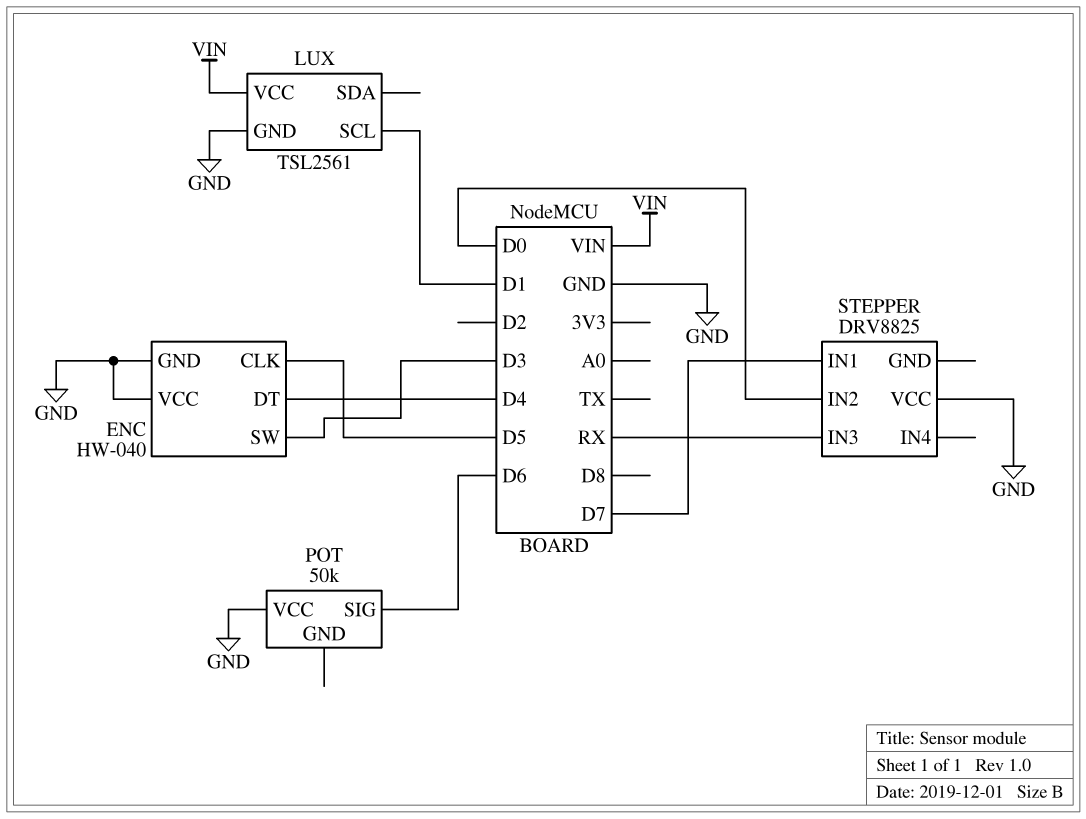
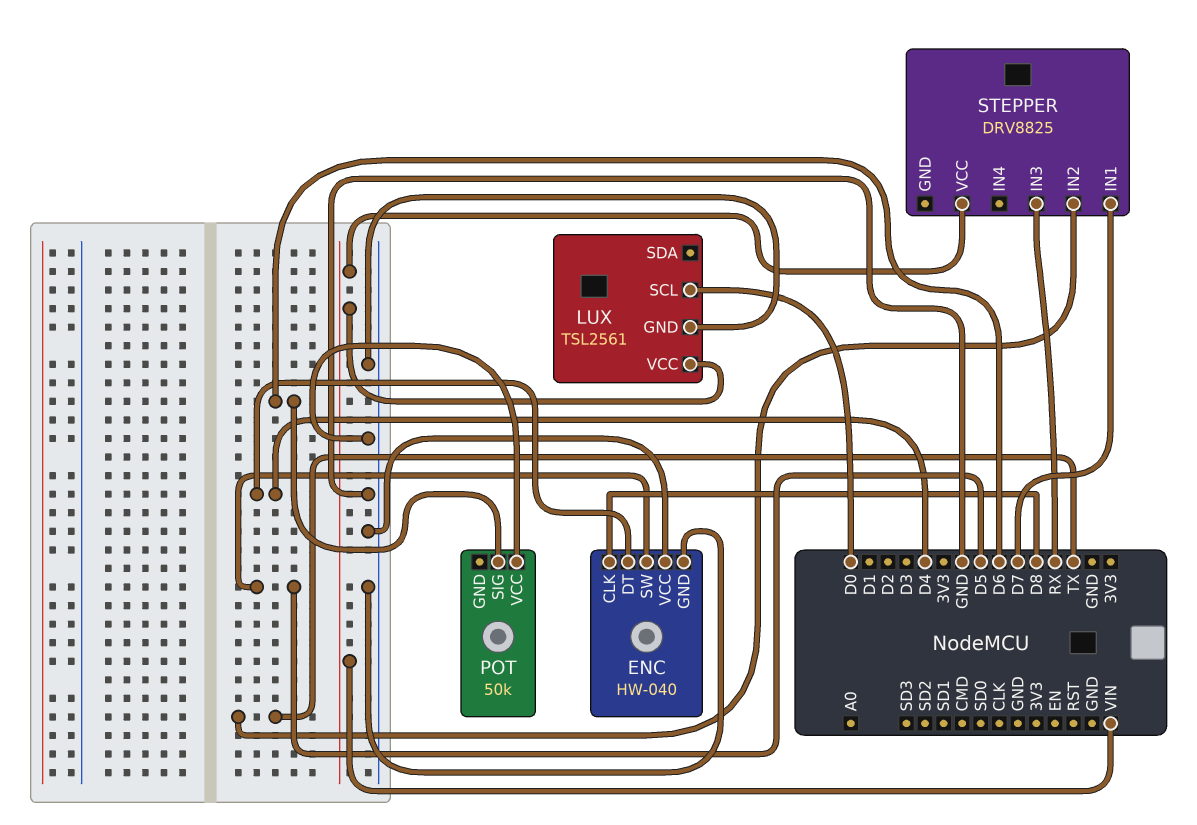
ENC pin CLK: D5 -> D8
ENC pin SW: D3 -> D5
LUX pin SCL: D1 -> D0
STEPPER pin IN2: D0 -> TX
STEPPER pin VCC: GND -> VIN

